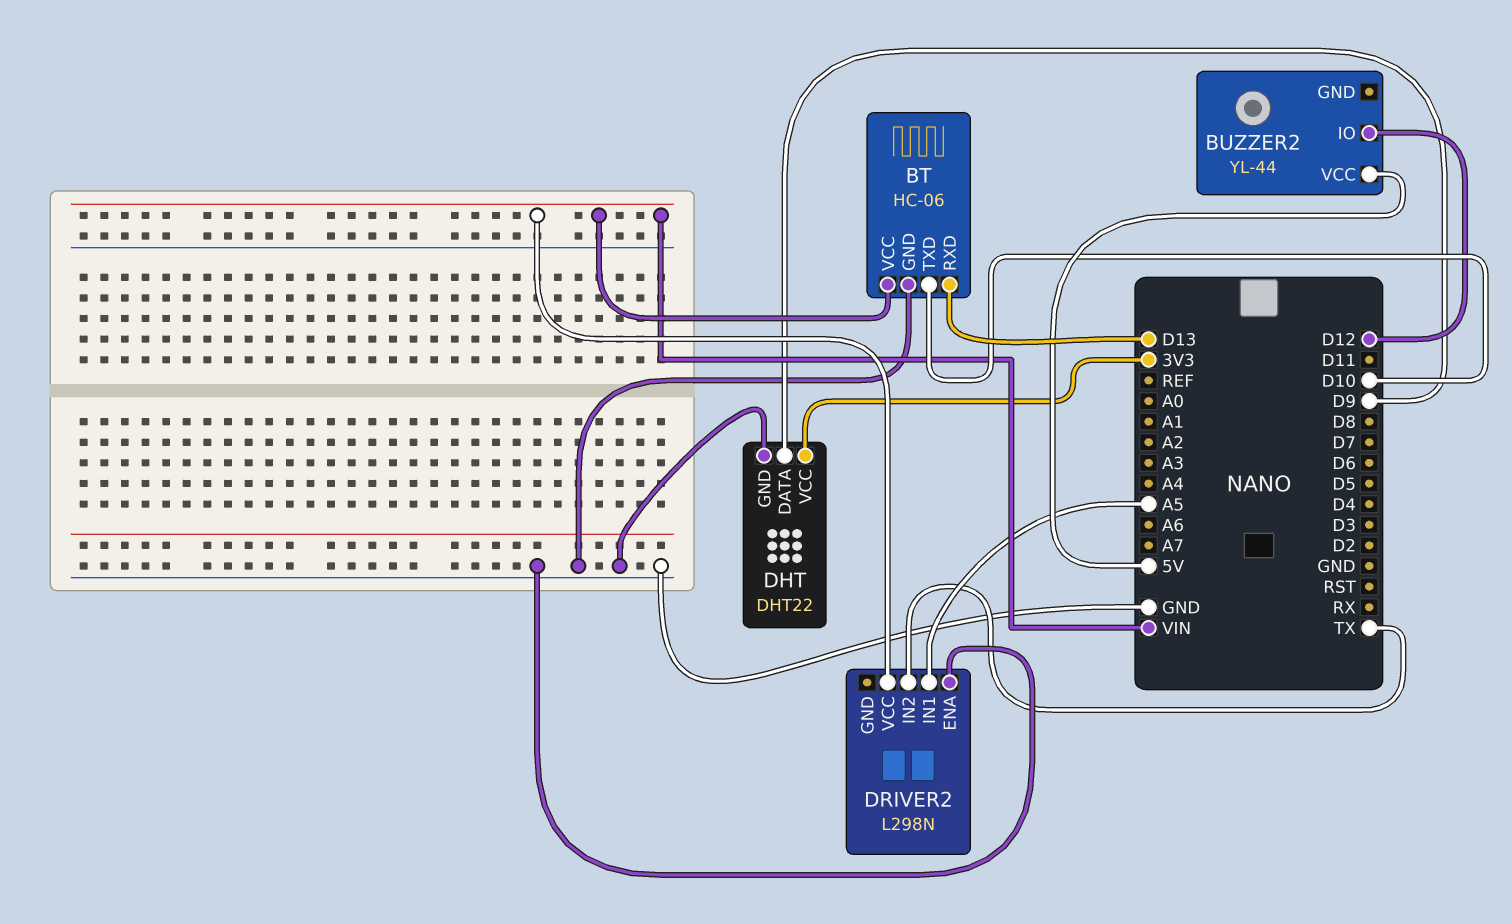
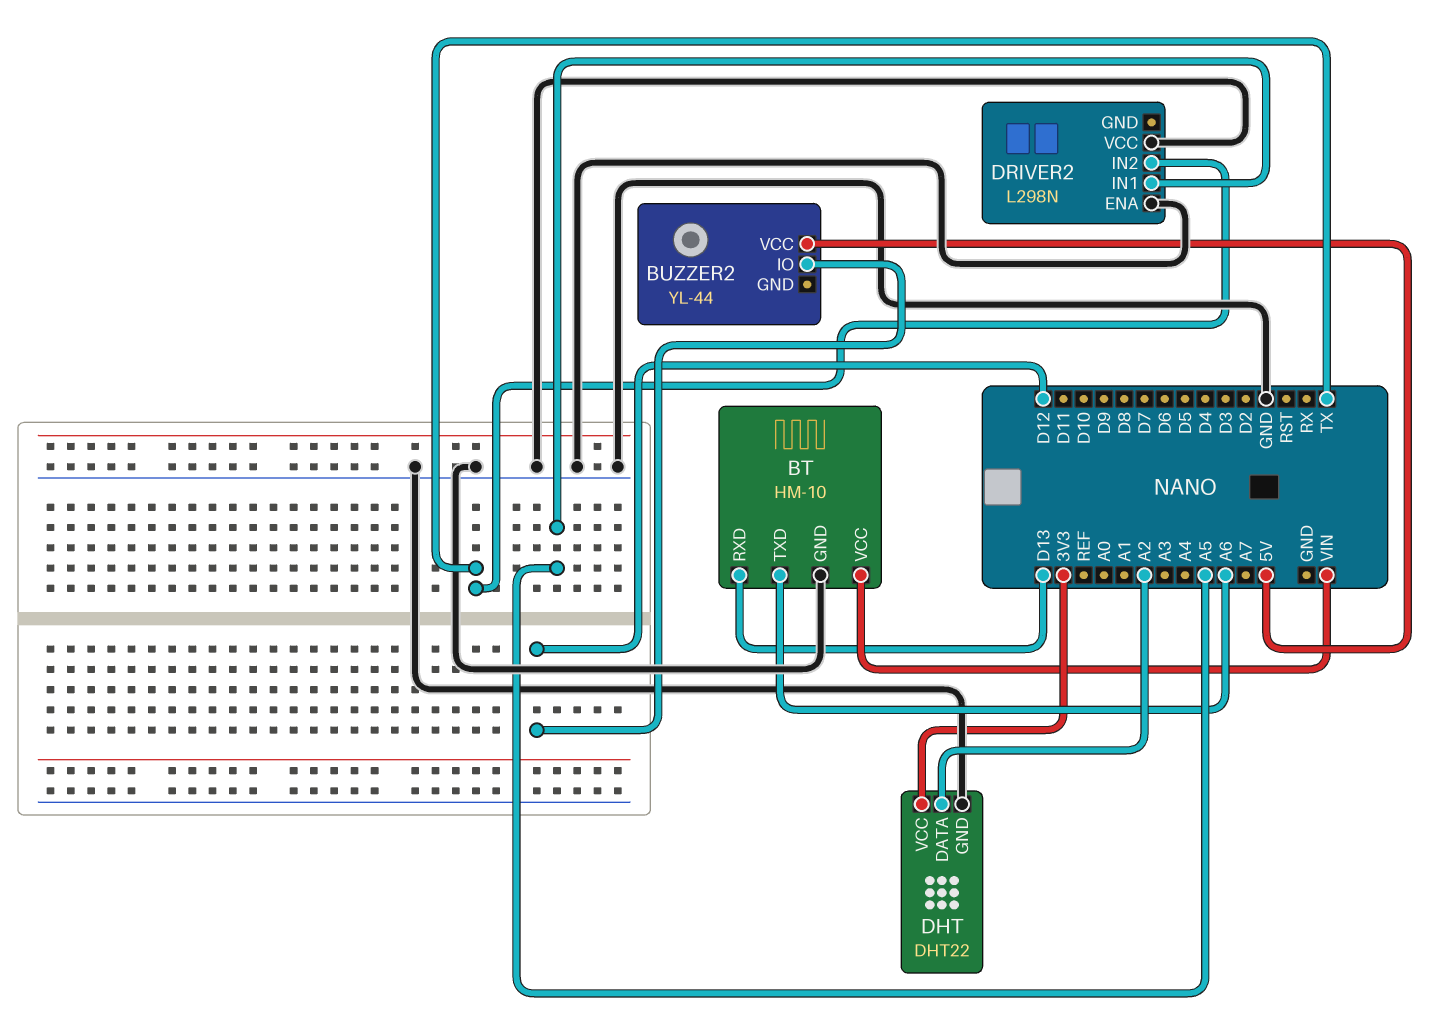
BT: HC-06 -> HM-10
BT pin TXD: D10 -> A6
DHT pin DATA: D9 -> A2
DRIVER2 pin VCC: VIN -> GND

